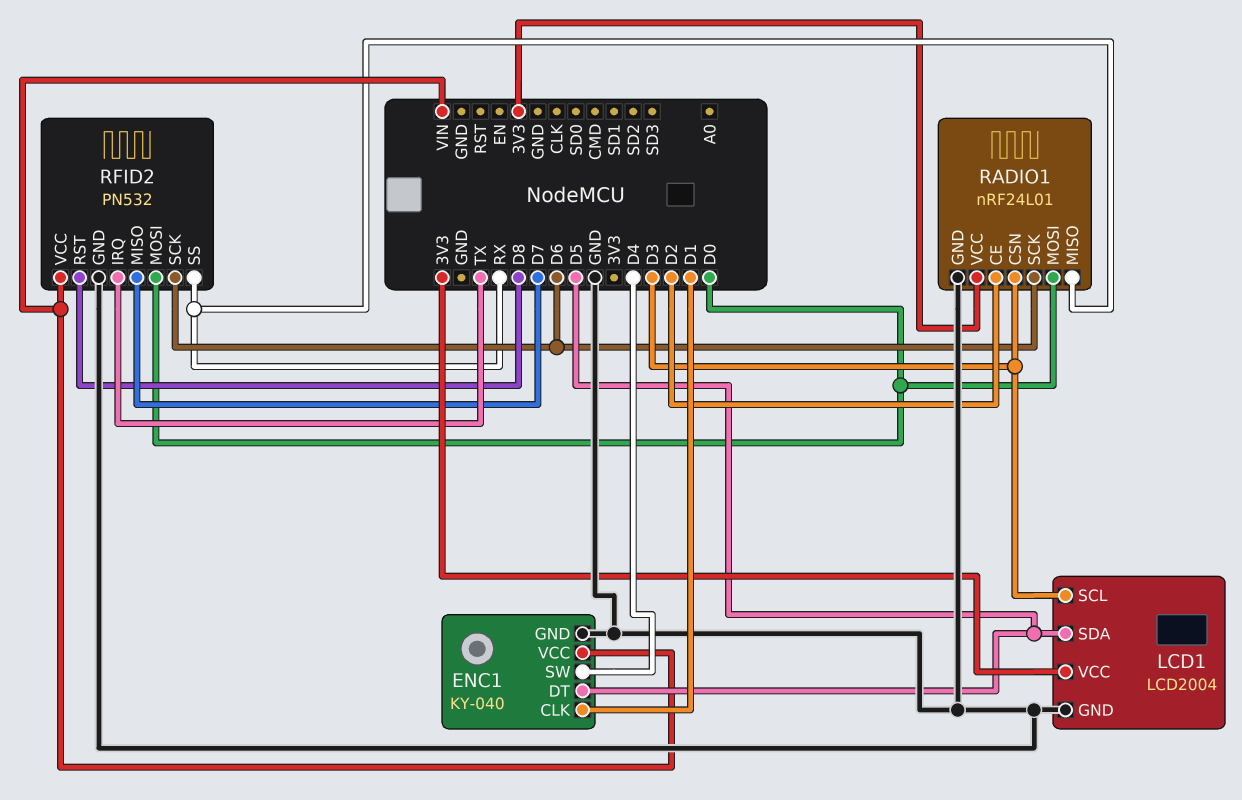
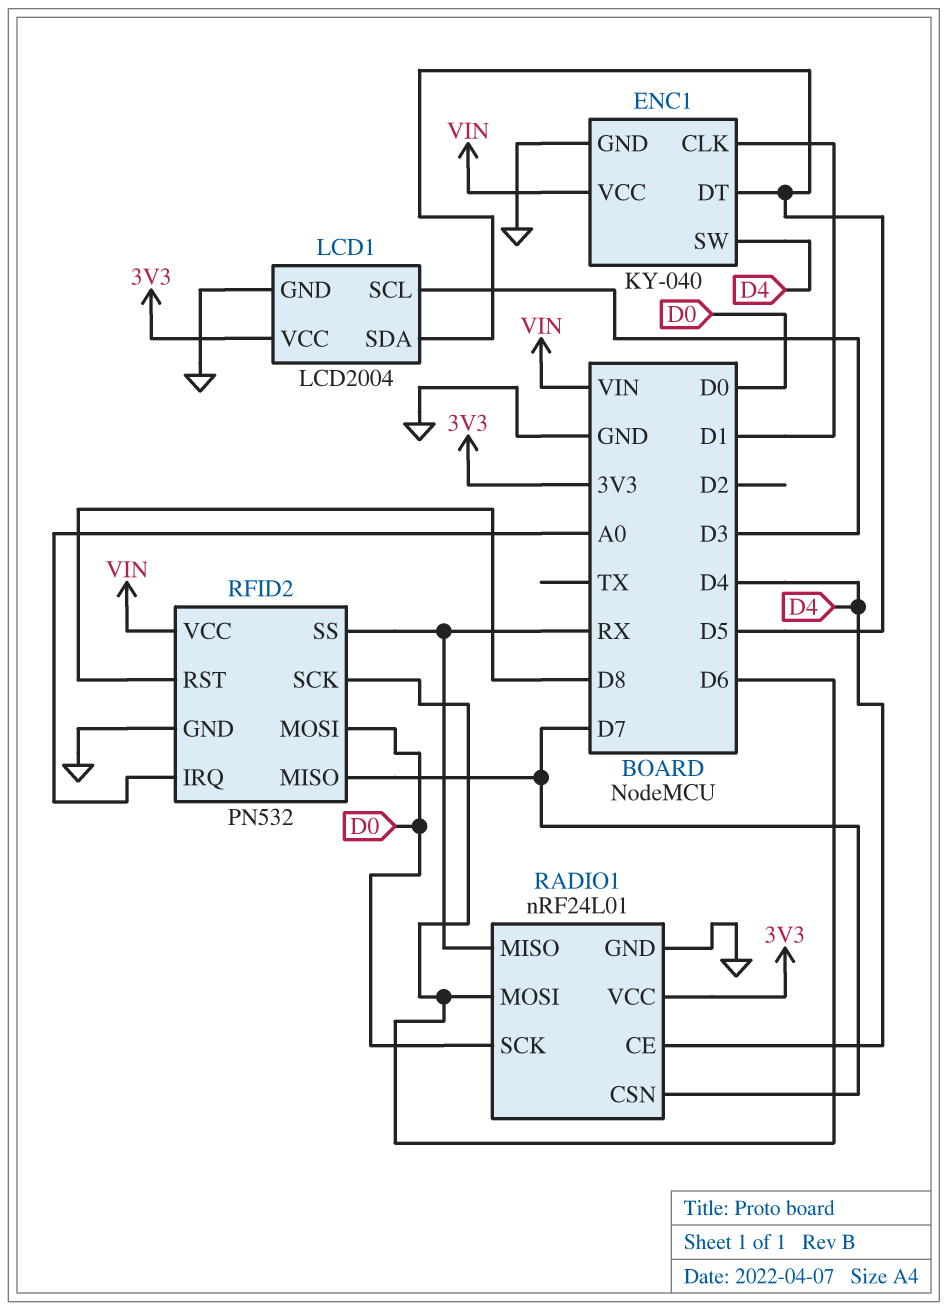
RADIO1 pin CE: D2 -> D4
RADIO1 pin CSN: D3 -> D7
RADIO1 pin MOSI: D0 -> D6
RADIO1 pin SCK: D6 -> D0
RFID2 pin IRQ: TX -> A0

